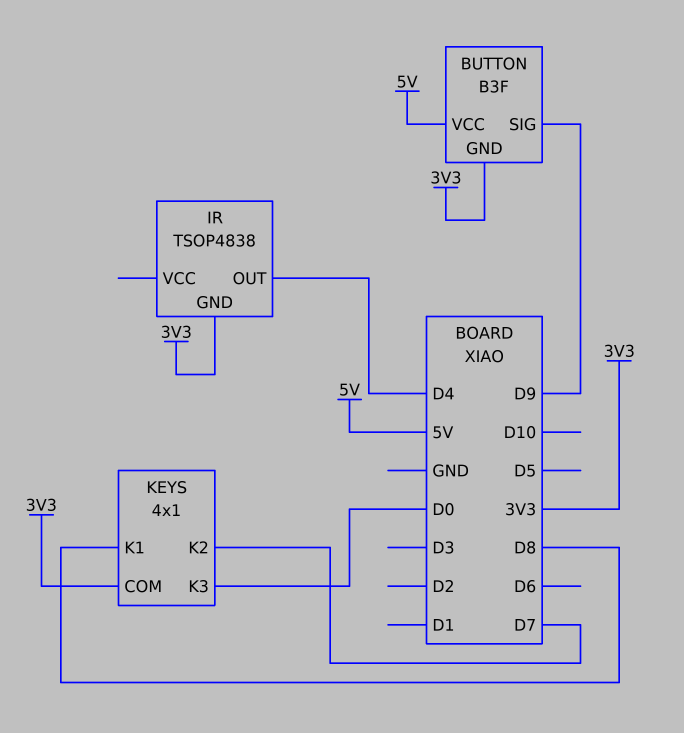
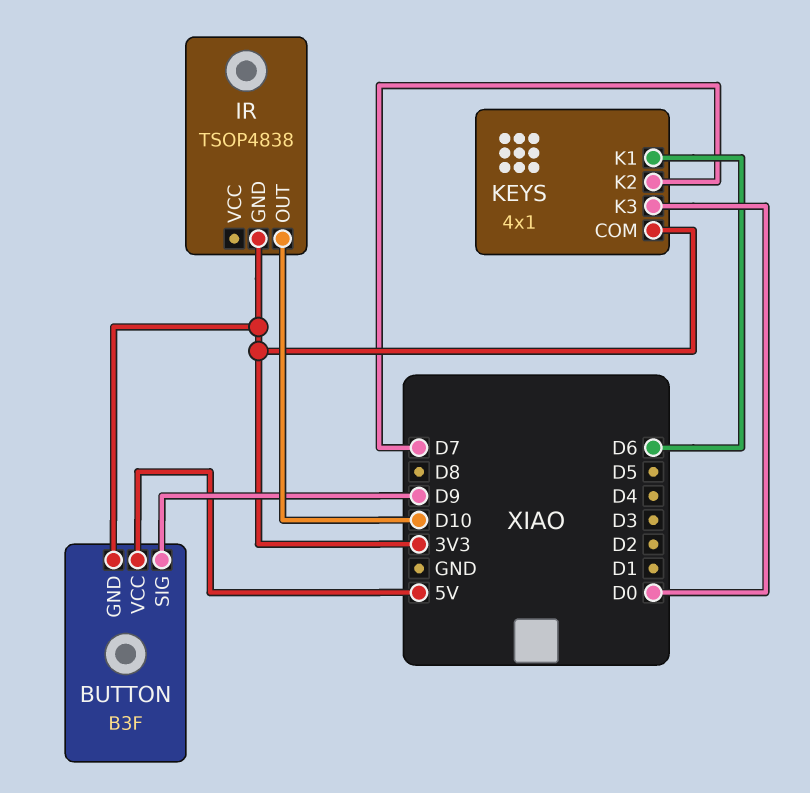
IR pin OUT: D4 -> D10
KEYS pin K1: D8 -> D6

